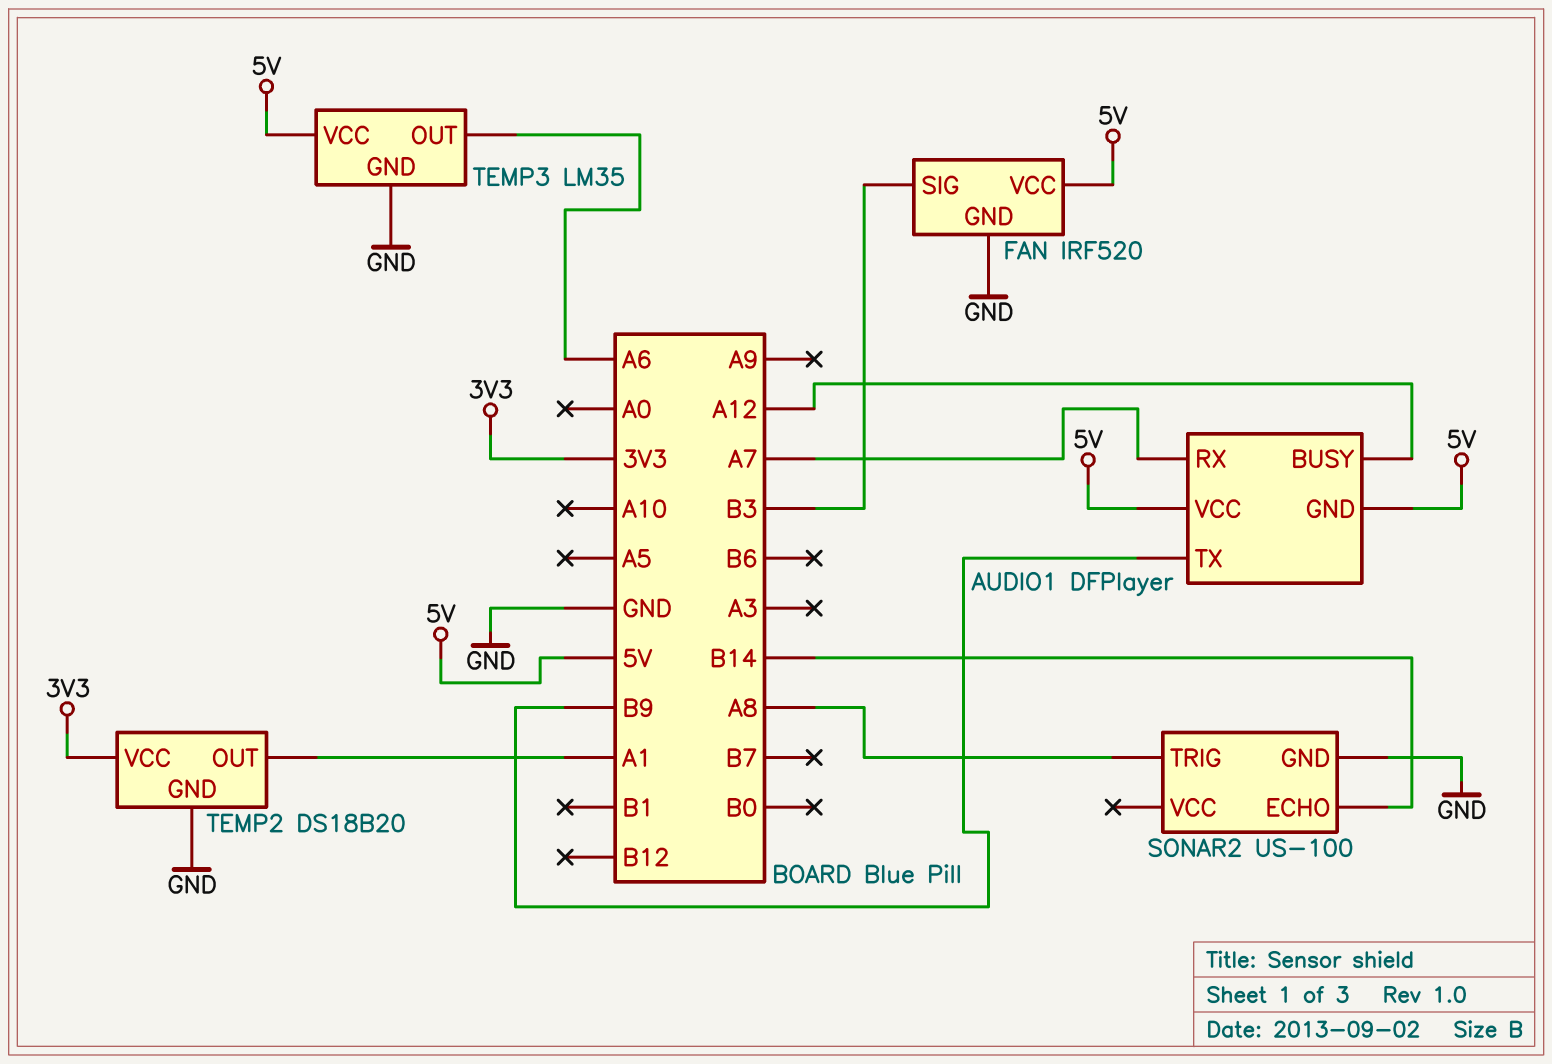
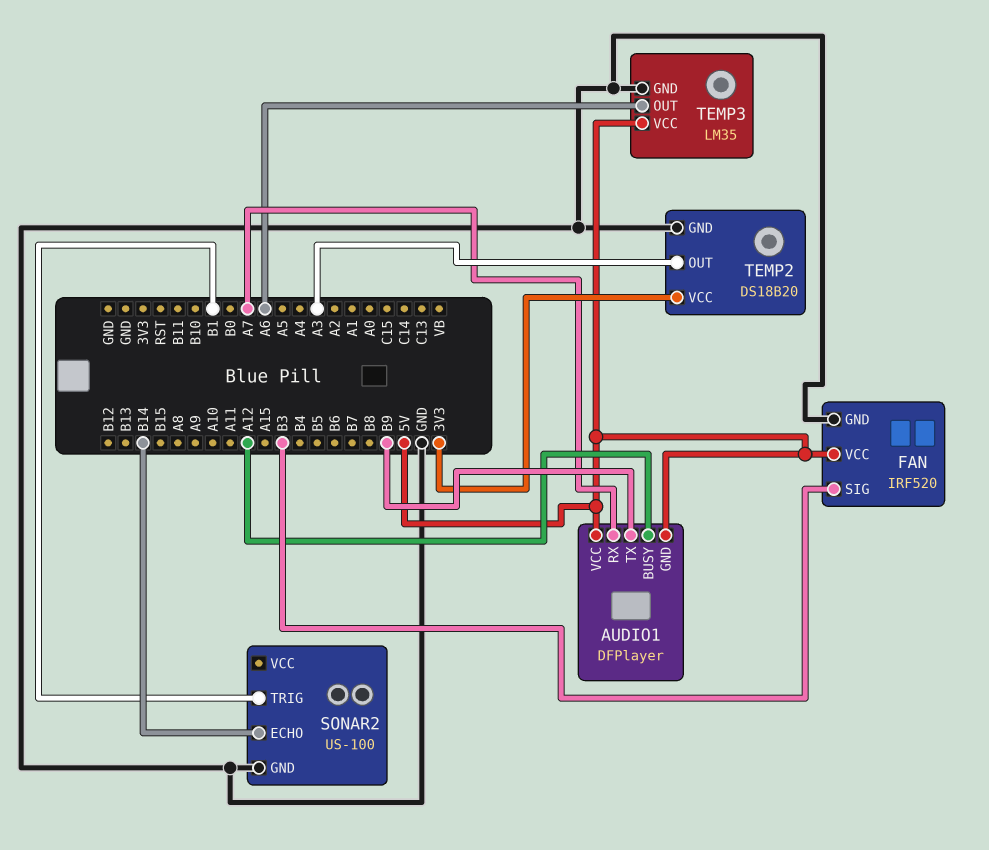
SONAR2 pin TRIG: A8 -> B1
TEMP2 pin OUT: A1 -> A3

